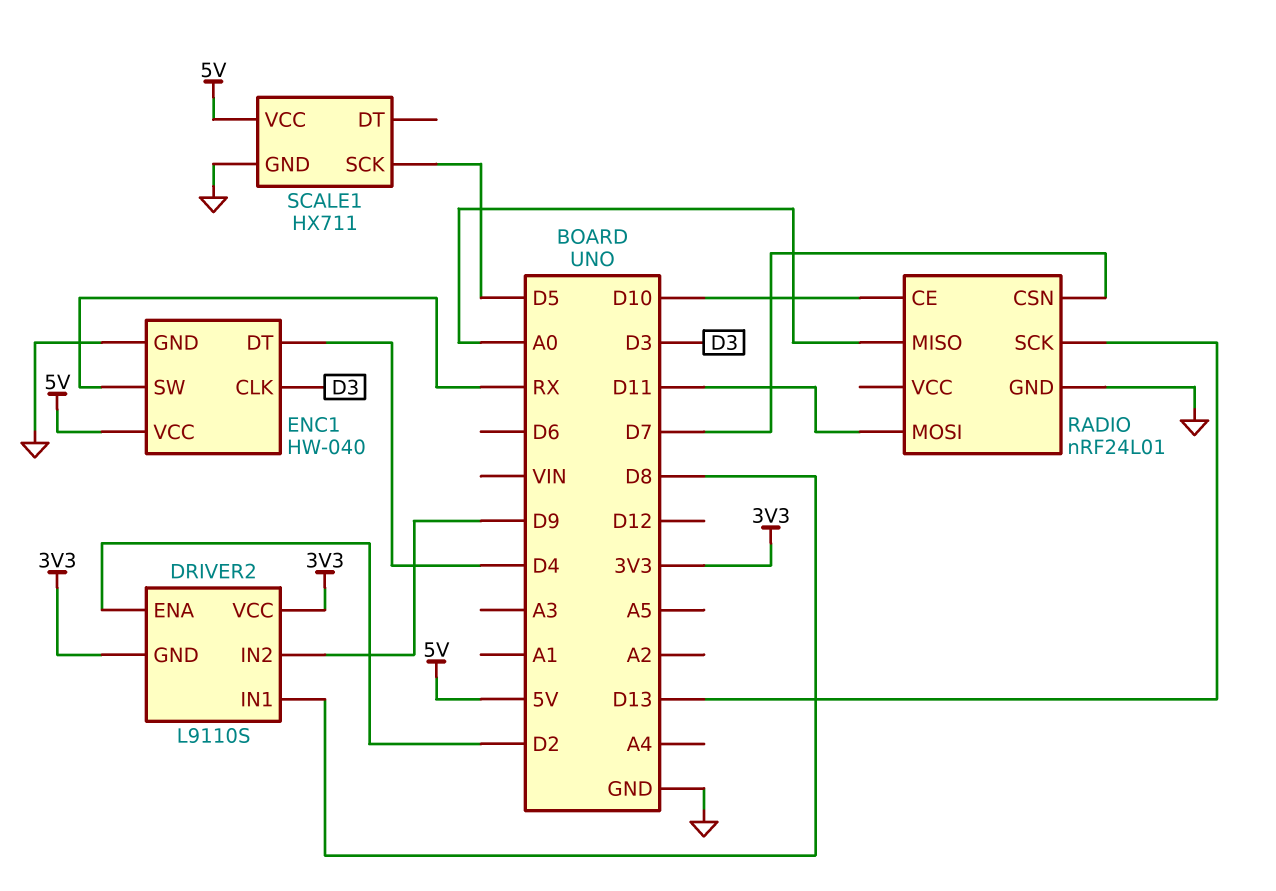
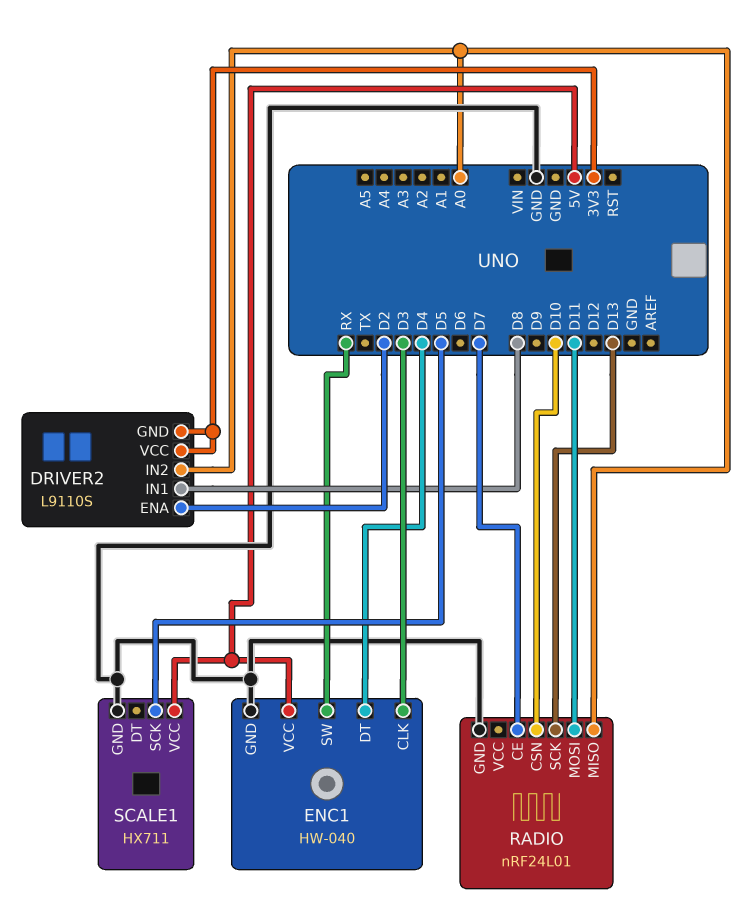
DRIVER2 pin IN2: D9 -> A0
RADIO pin CE: D10 -> D7
RADIO pin CSN: D7 -> D10

